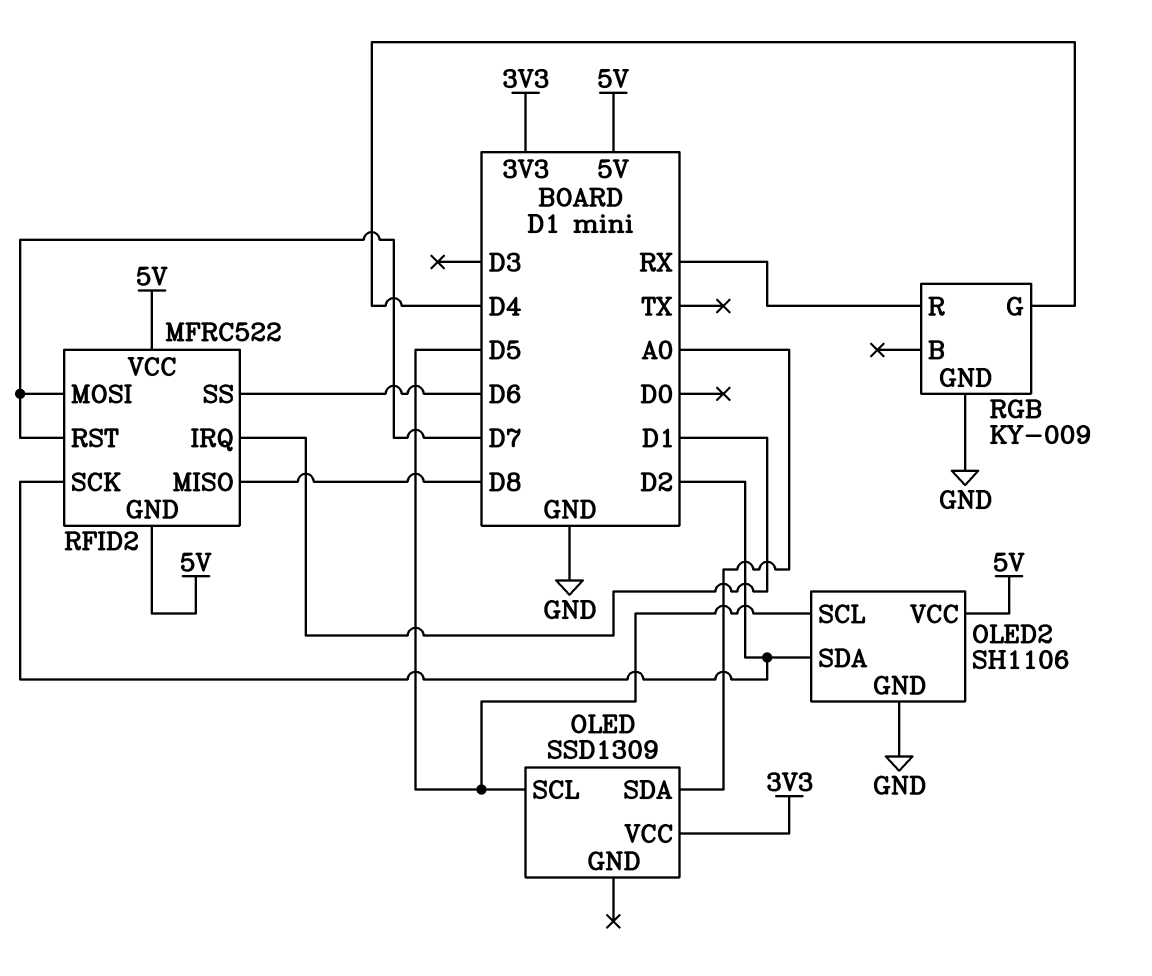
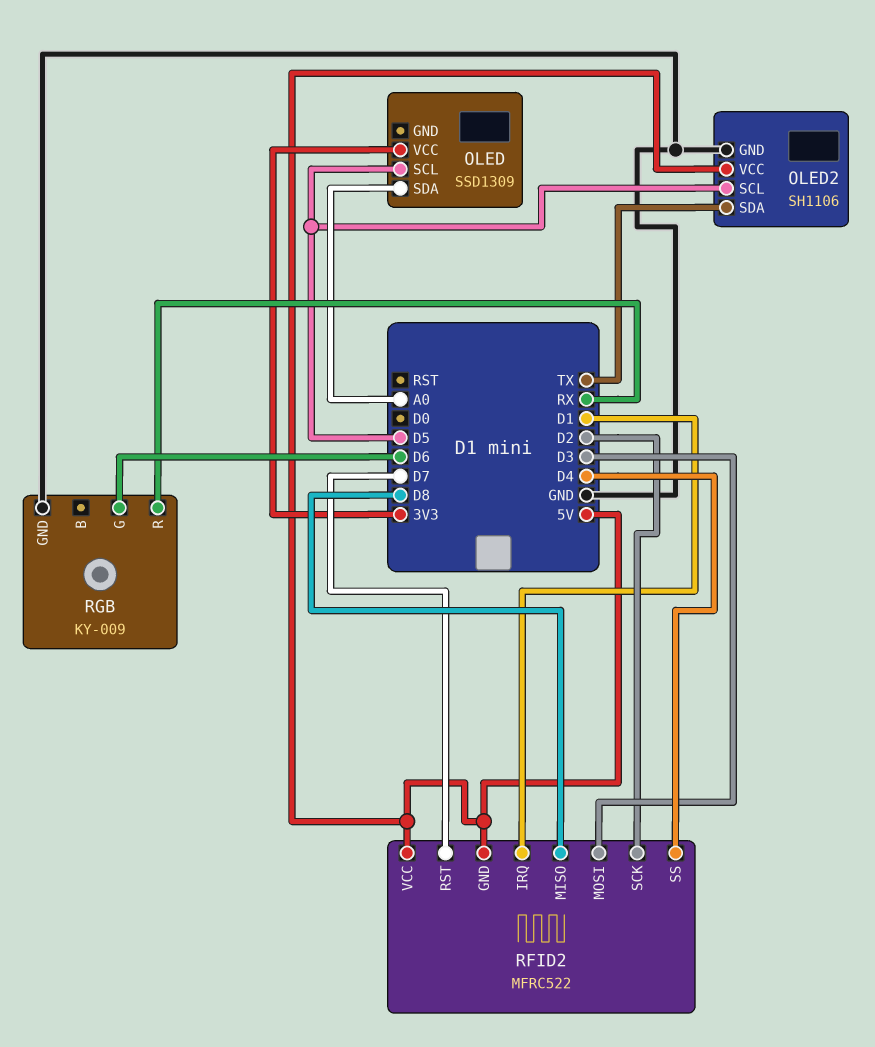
OLED2 pin SDA: D2 -> TX
RFID2 pin MOSI: D7 -> D3
RFID2 pin SS: D6 -> D4
RGB pin G: D4 -> D6

